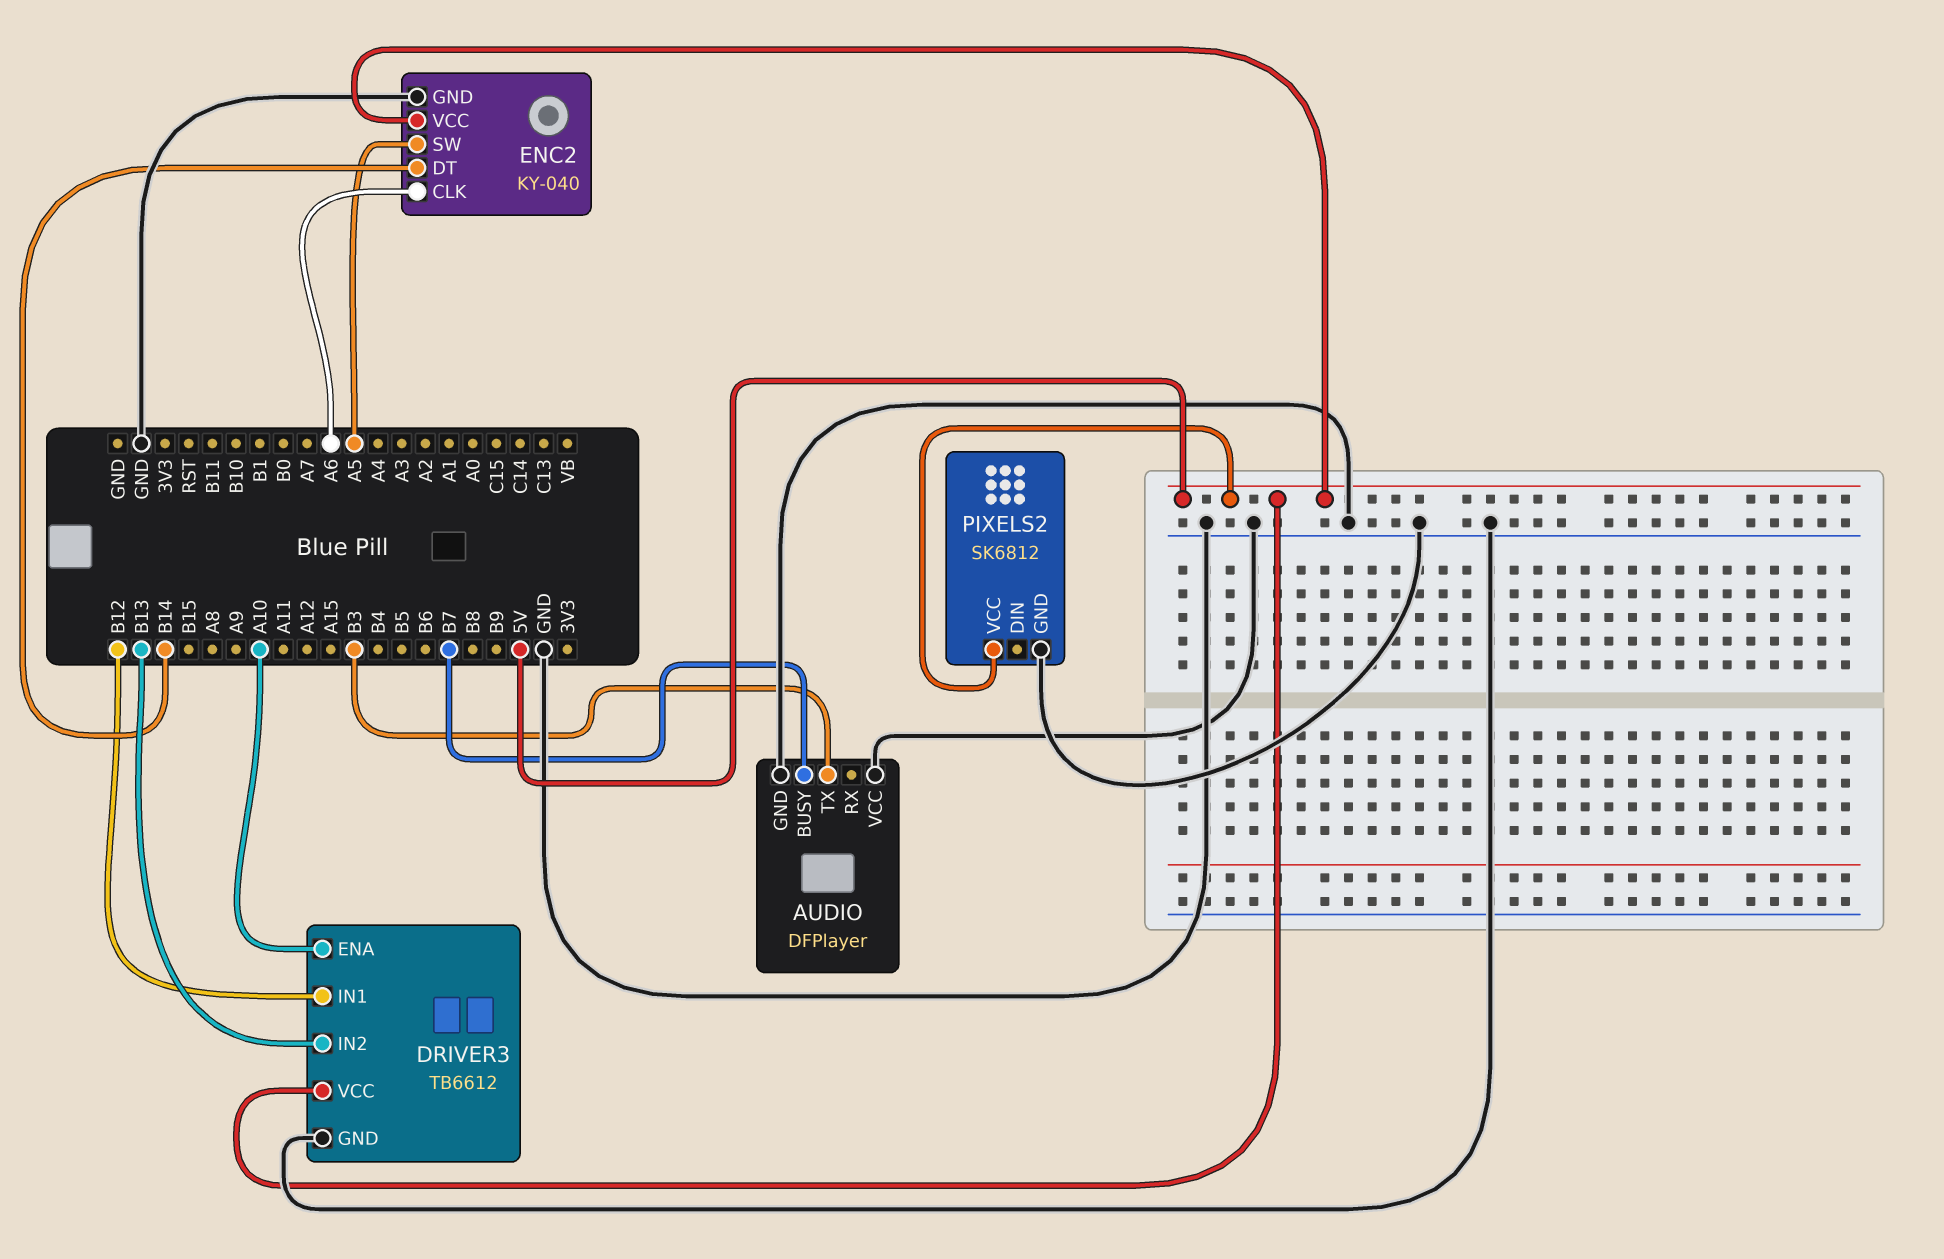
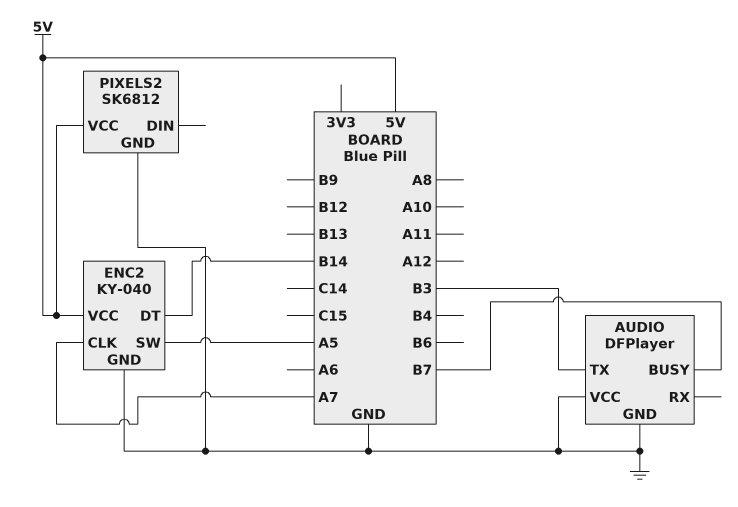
DRIVER3: TB6612 -> none
DRIVER3 pin ENA: A10 -> none
DRIVER3 pin GND: GND -> none
DRIVER3 pin IN1: B12 -> none
DRIVER3 pin IN2: B13 -> none
DRIVER3 pin VCC: 5V -> none
ENC2 pin CLK: A6 -> A7

